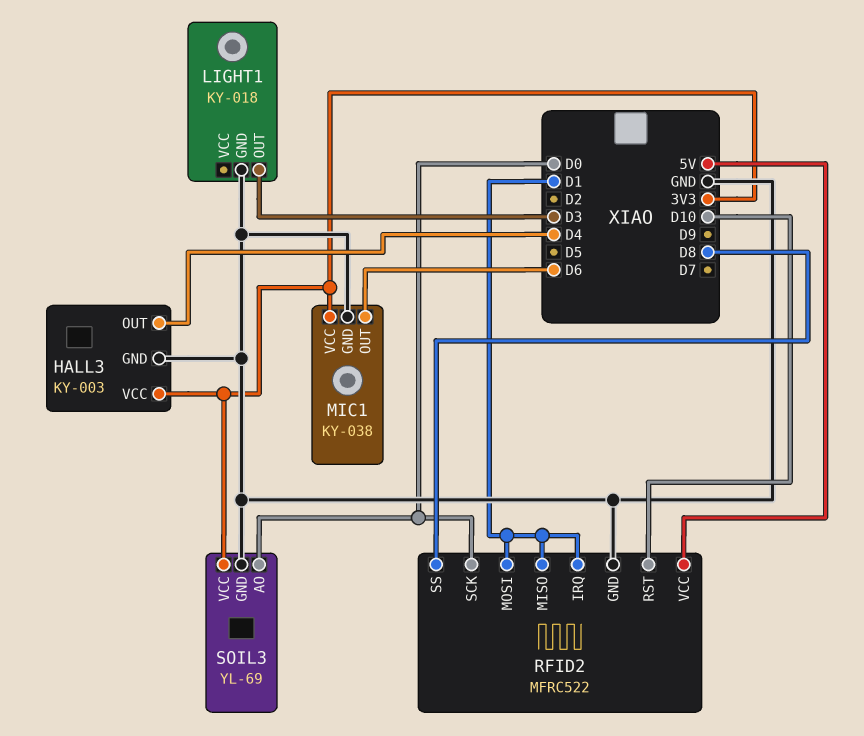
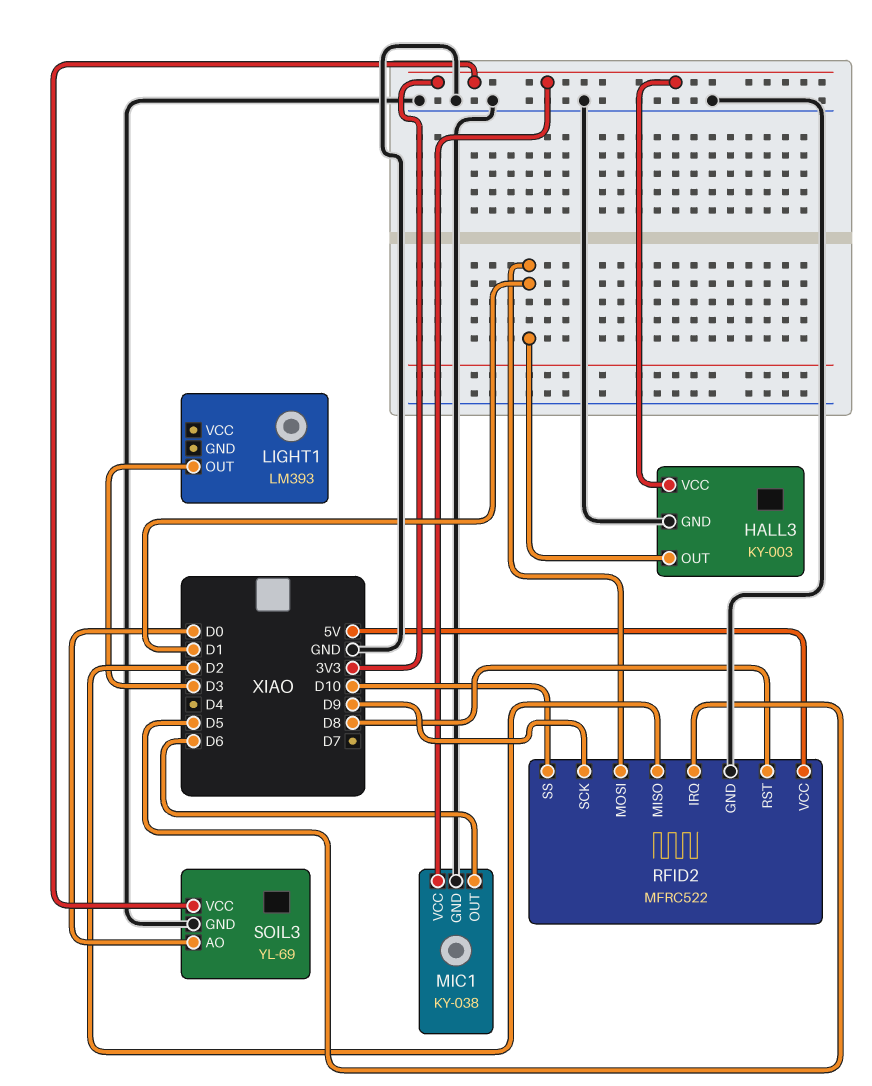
HALL3 pin OUT: D4 -> D1
LIGHT1: KY-018 -> LM393
LIGHT1 pin GND: GND -> none
RFID2 pin IRQ: D1 -> D5
RFID2 pin MISO: D1 -> D2
RFID2 pin RST: D10 -> D8
RFID2 pin SCK: D0 -> D9
RFID2 pin SS: D8 -> D10

